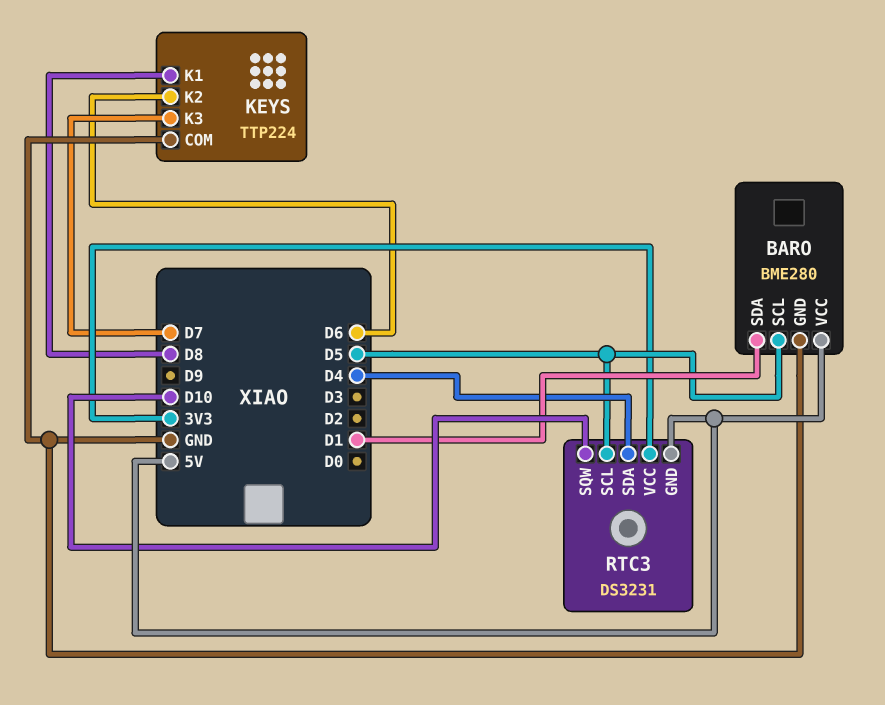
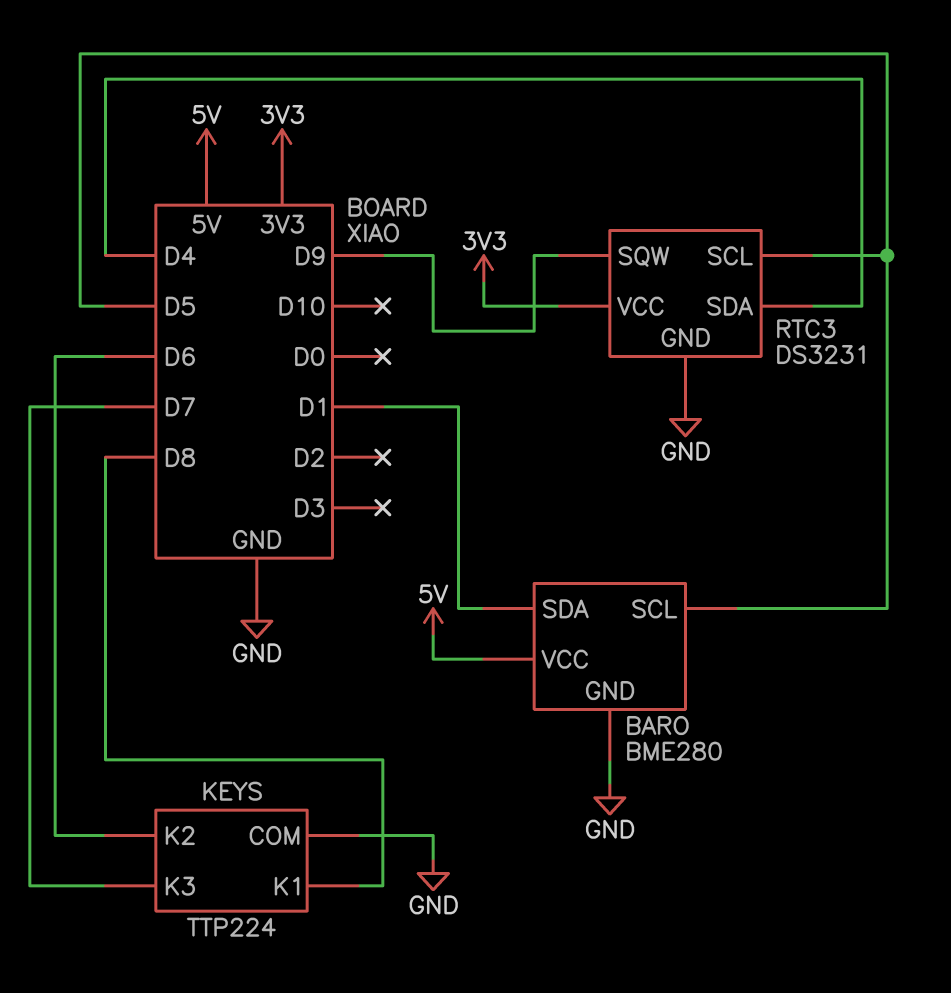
RTC3 pin GND: 5V -> GND
RTC3 pin SQW: D10 -> D9

